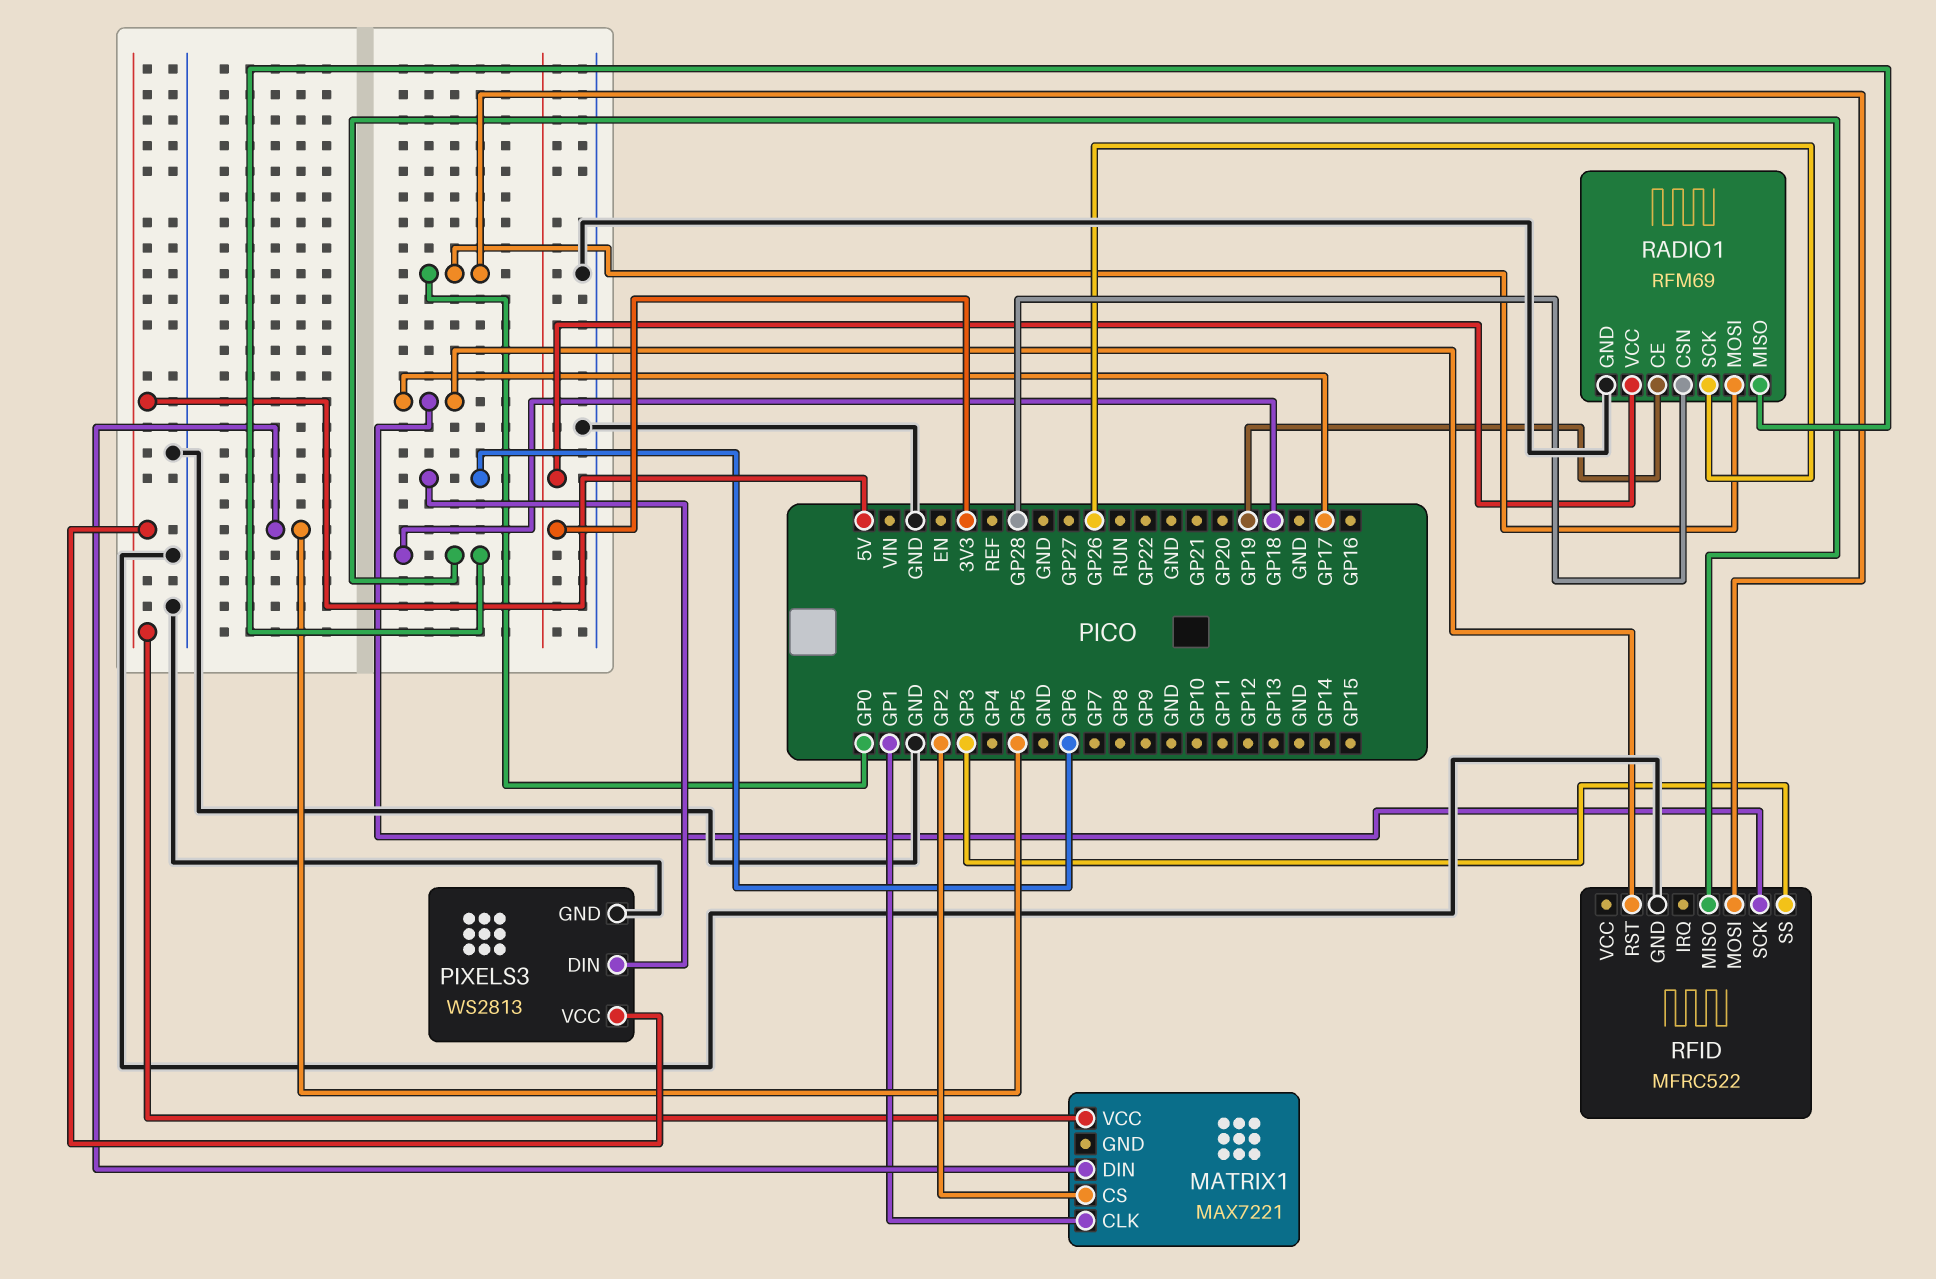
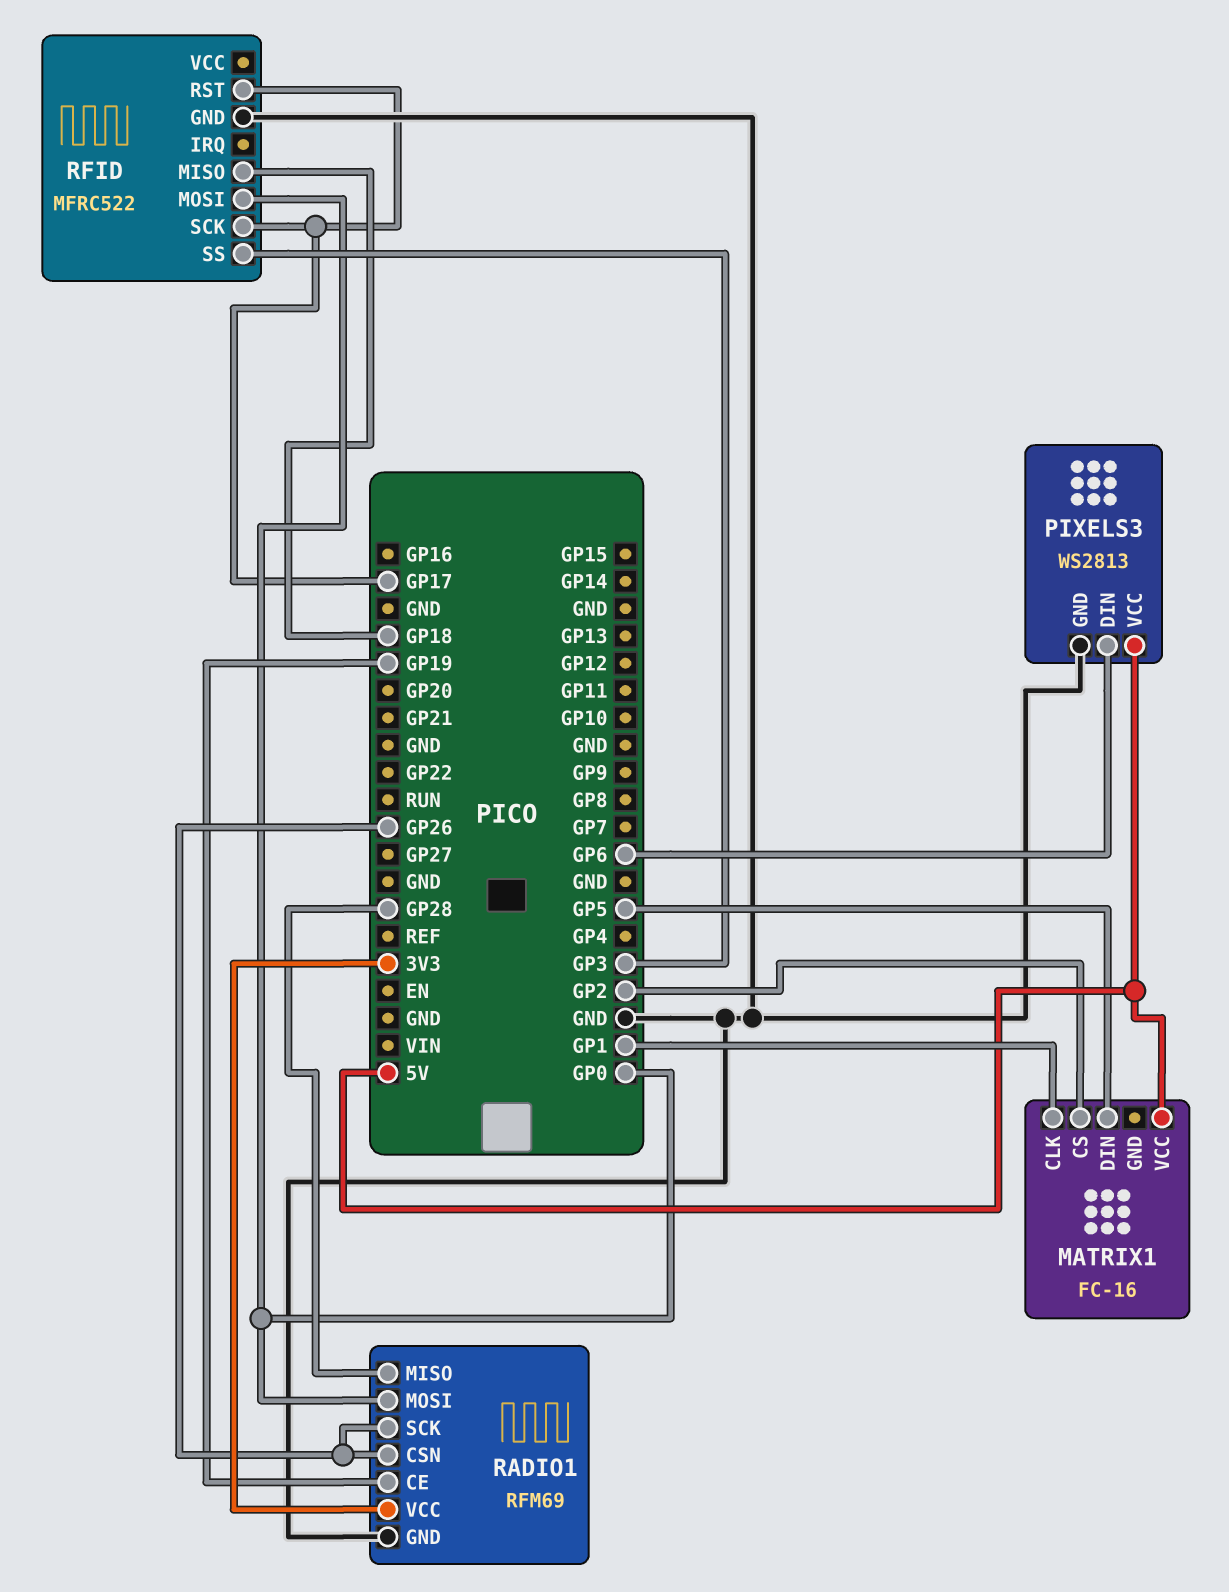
MATRIX1: MAX7221 -> FC-16
RADIO1 pin CSN: GP28 -> GP26
RADIO1 pin MISO: GP18 -> GP28

